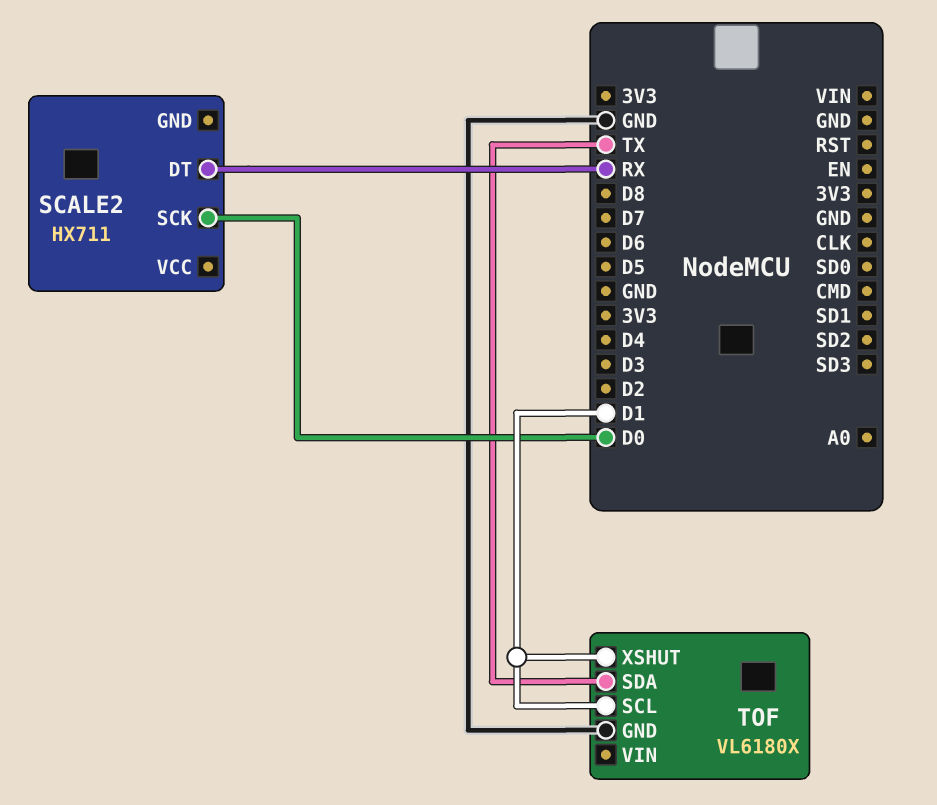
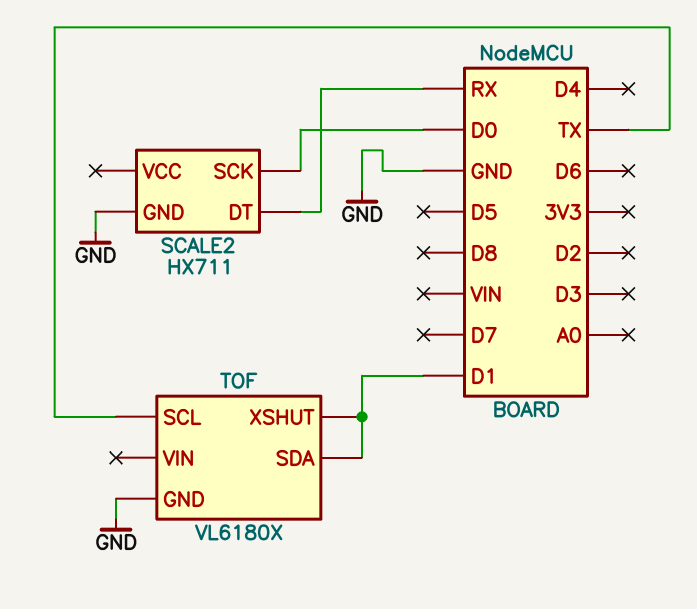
SCALE2 pin GND: none -> GND
TOF pin SCL: D1 -> TX
TOF pin SDA: TX -> D1

